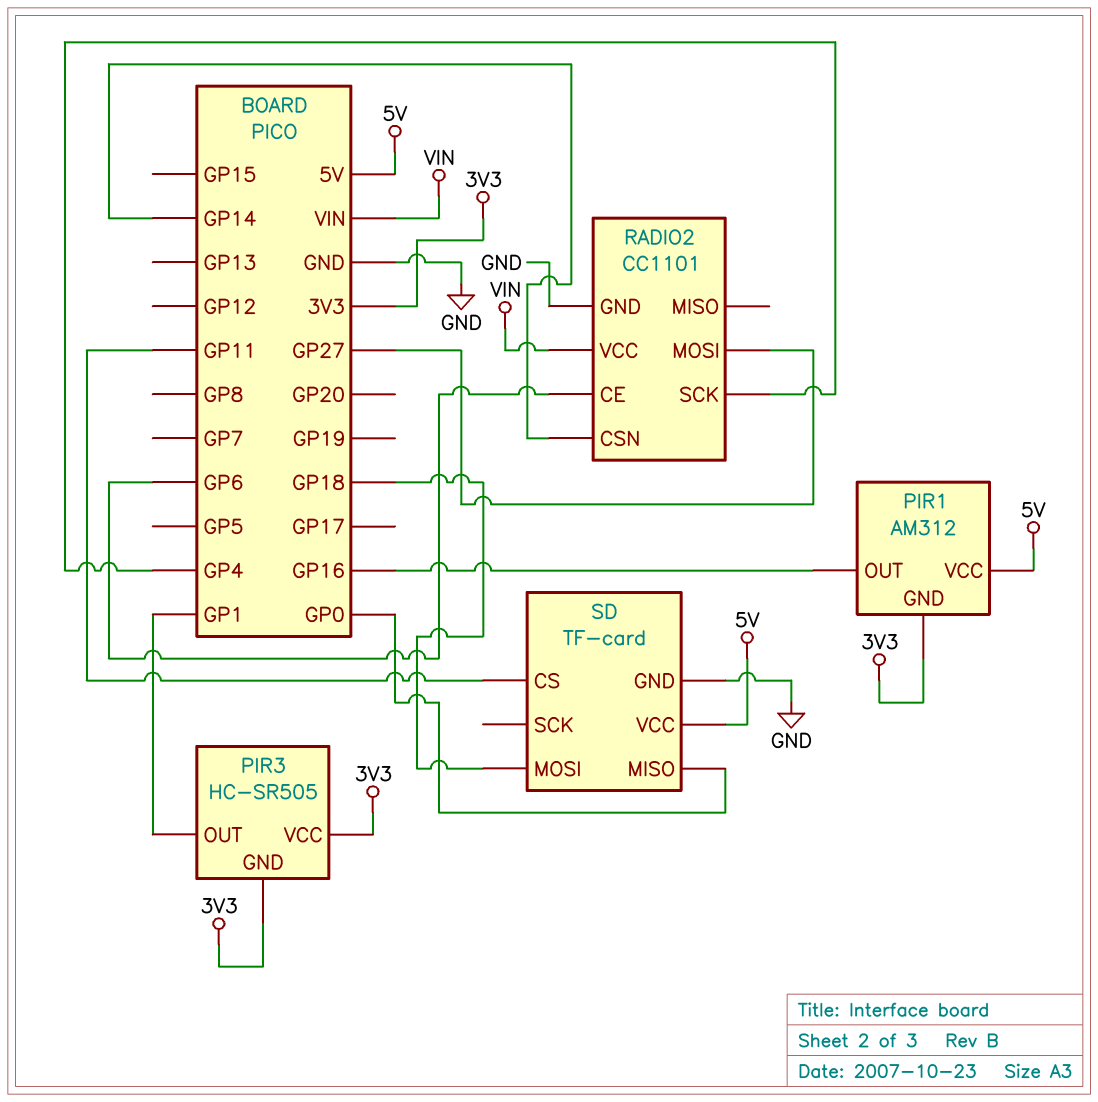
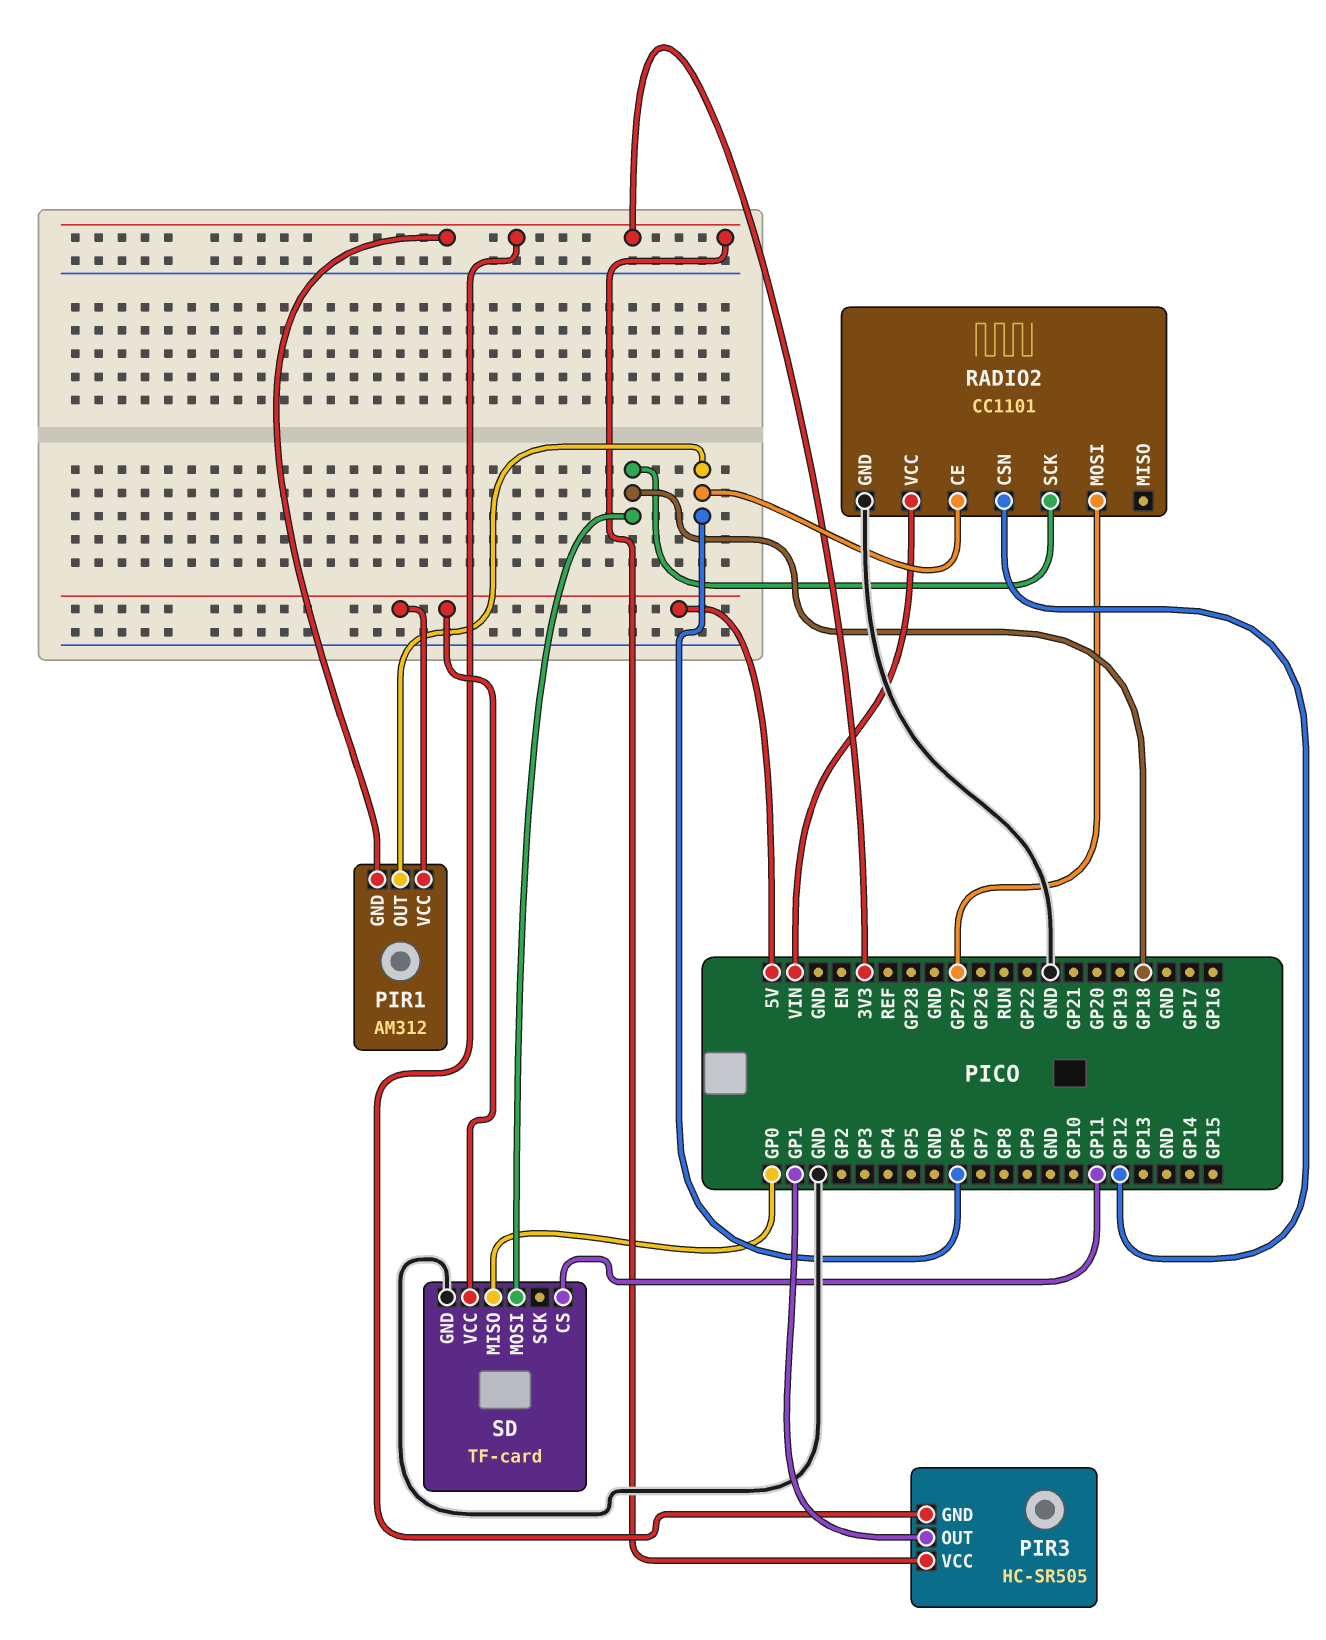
PIR1 pin OUT: GP16 -> GP6
RADIO2 pin CSN: GP14 -> GP12
RADIO2 pin SCK: GP4 -> GP18

